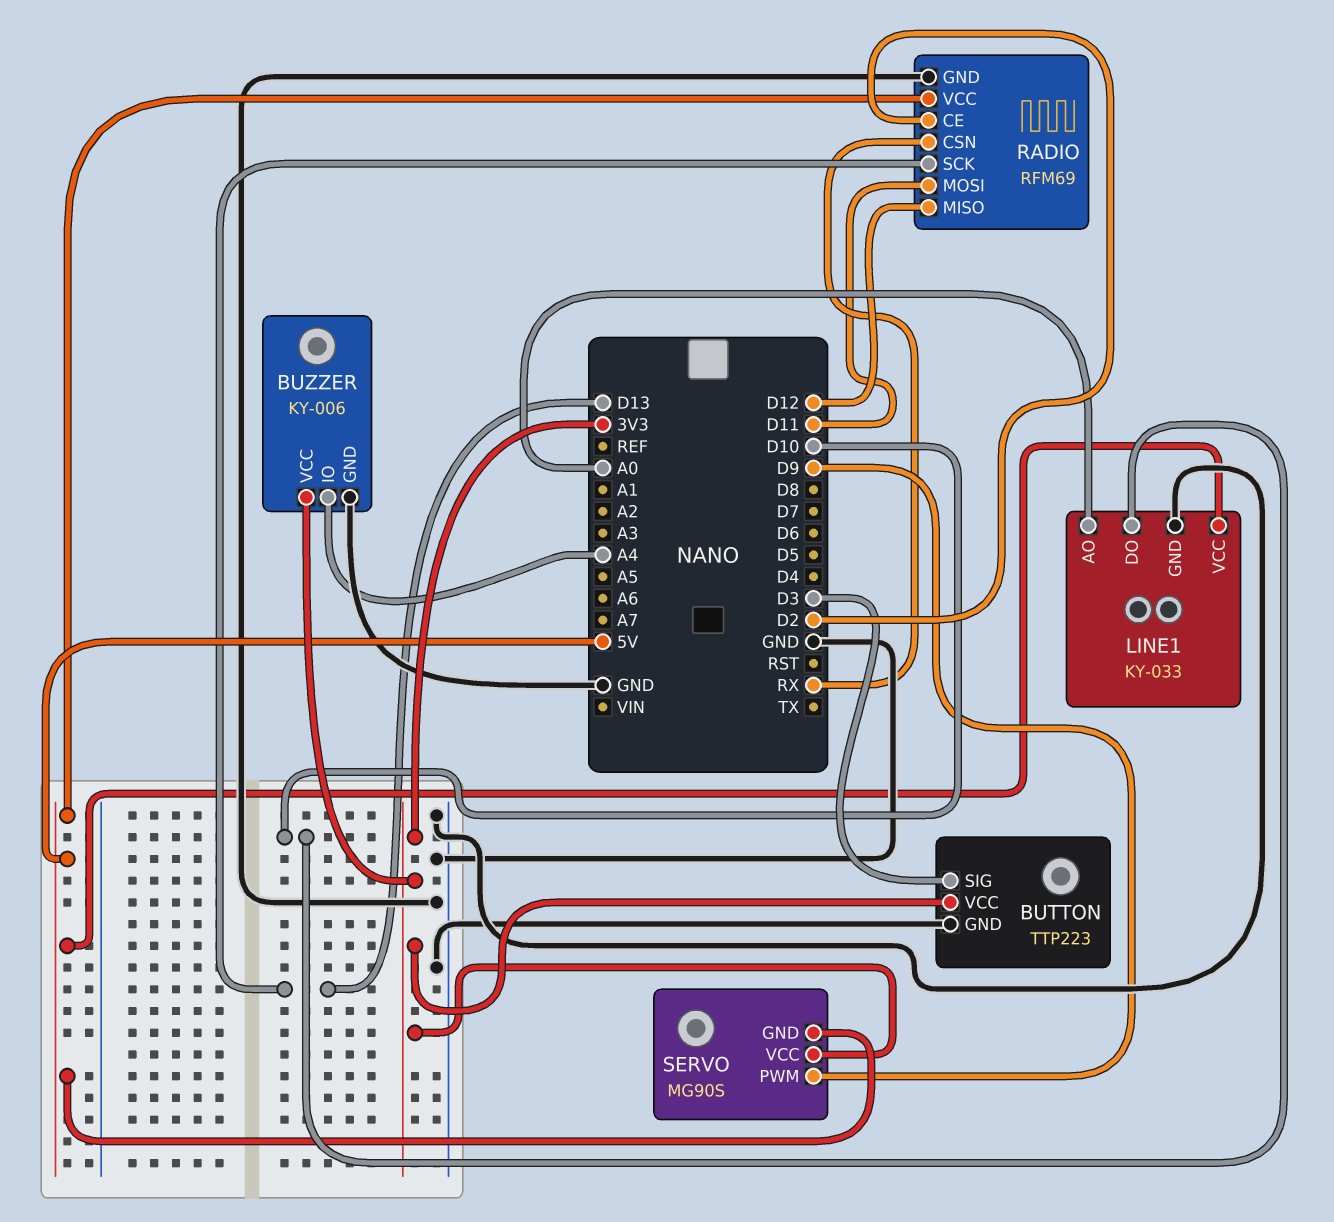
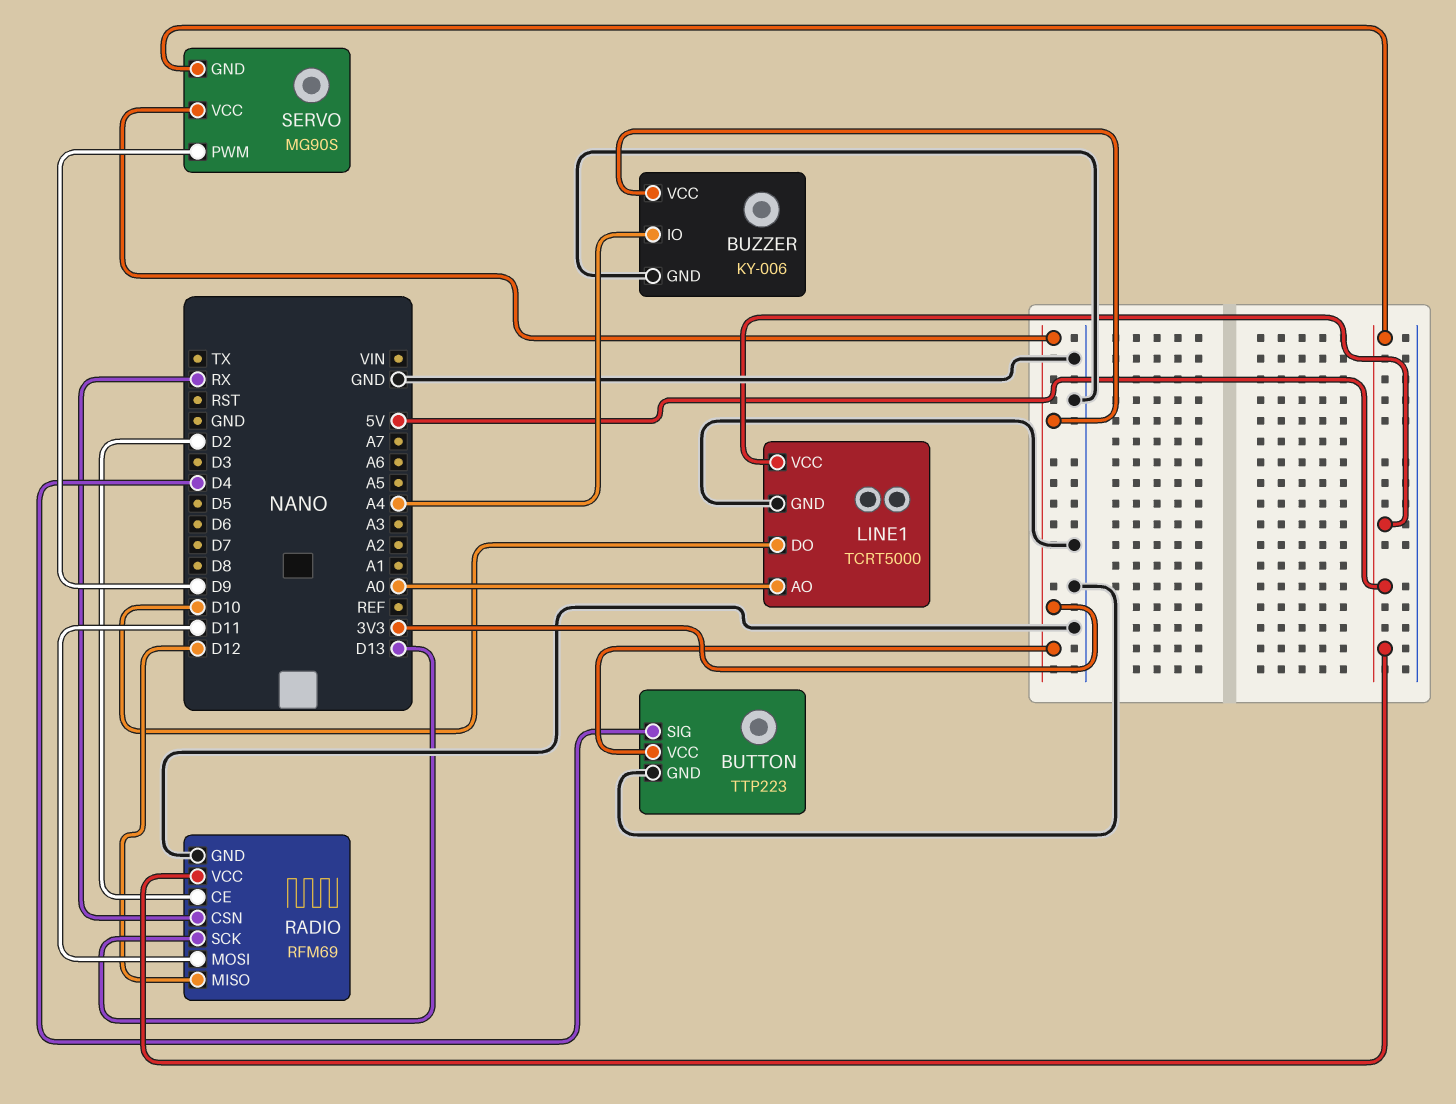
BUTTON pin SIG: D3 -> D4
LINE1: KY-033 -> TCRT5000

